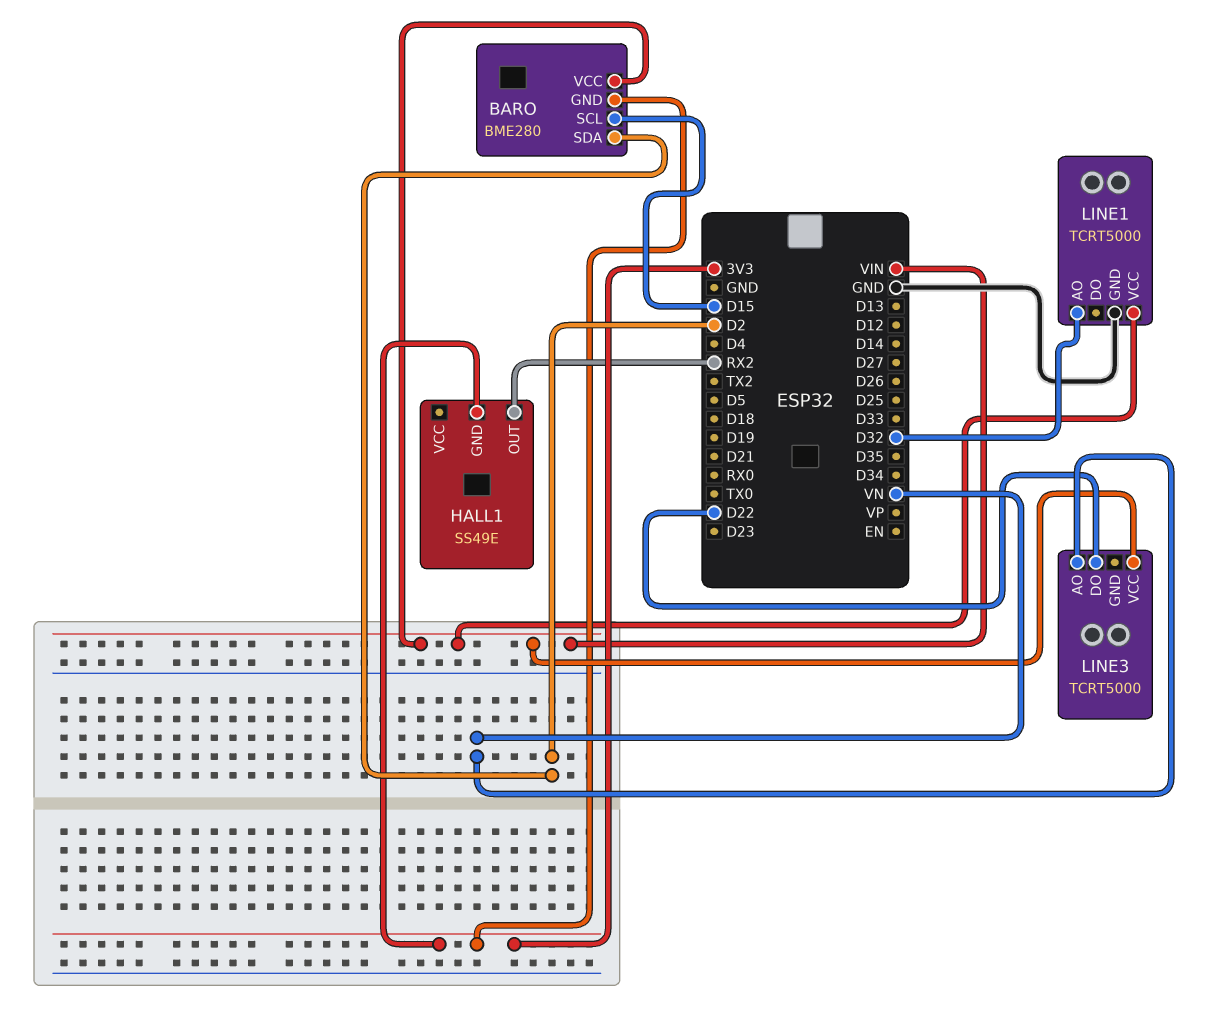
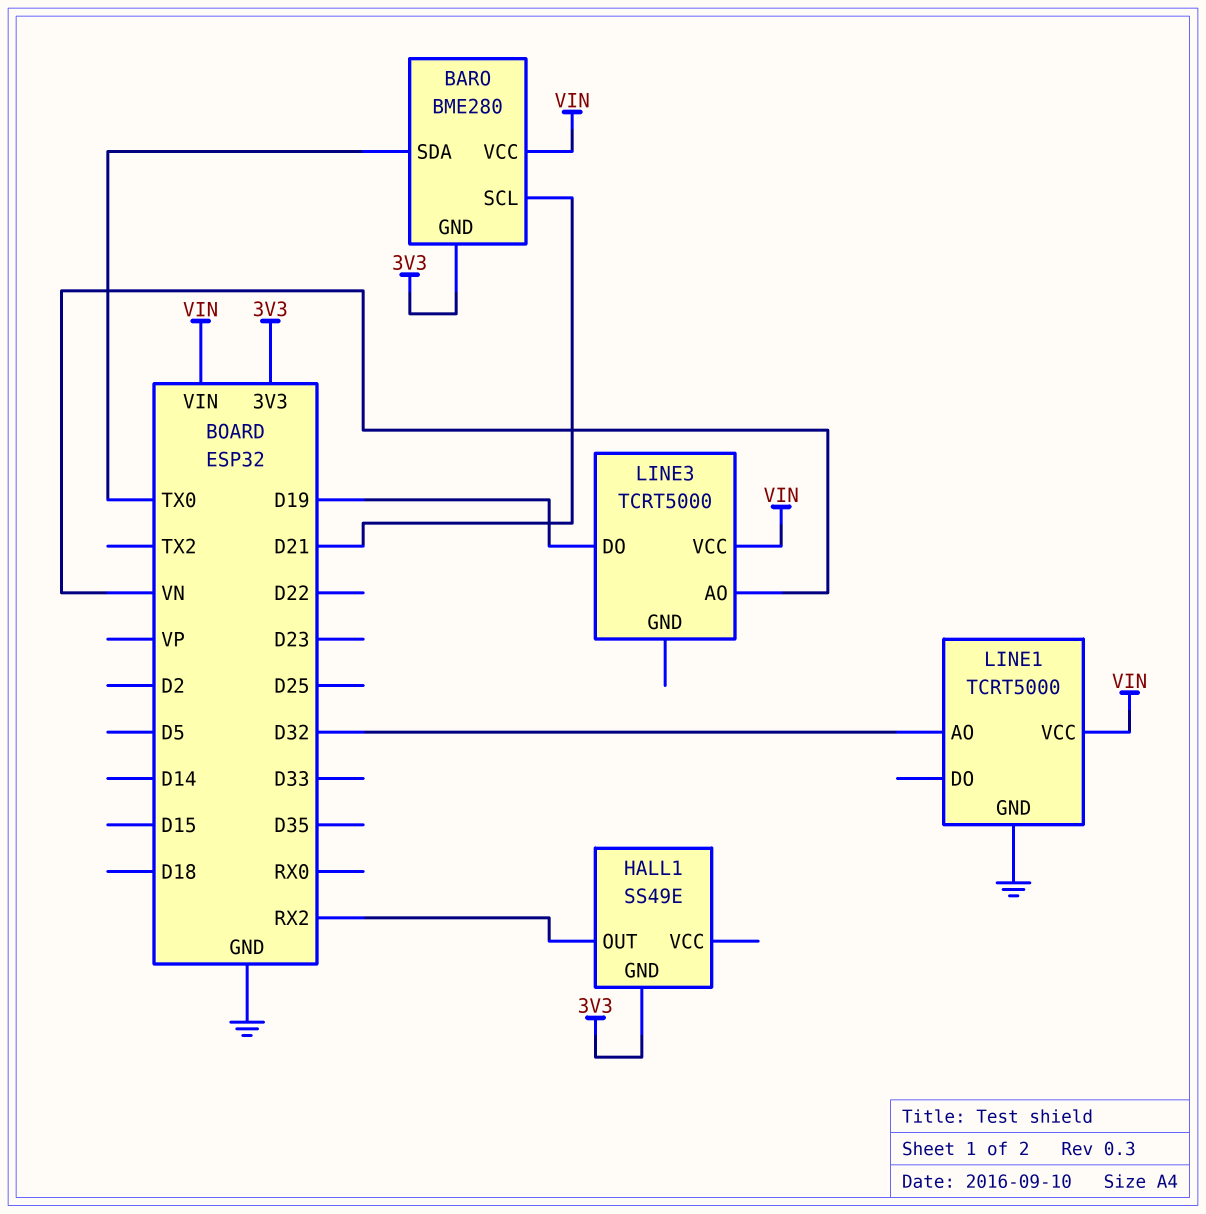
BARO pin SCL: D15 -> D21
BARO pin SDA: D2 -> TX0
LINE3 pin DO: D22 -> D19

